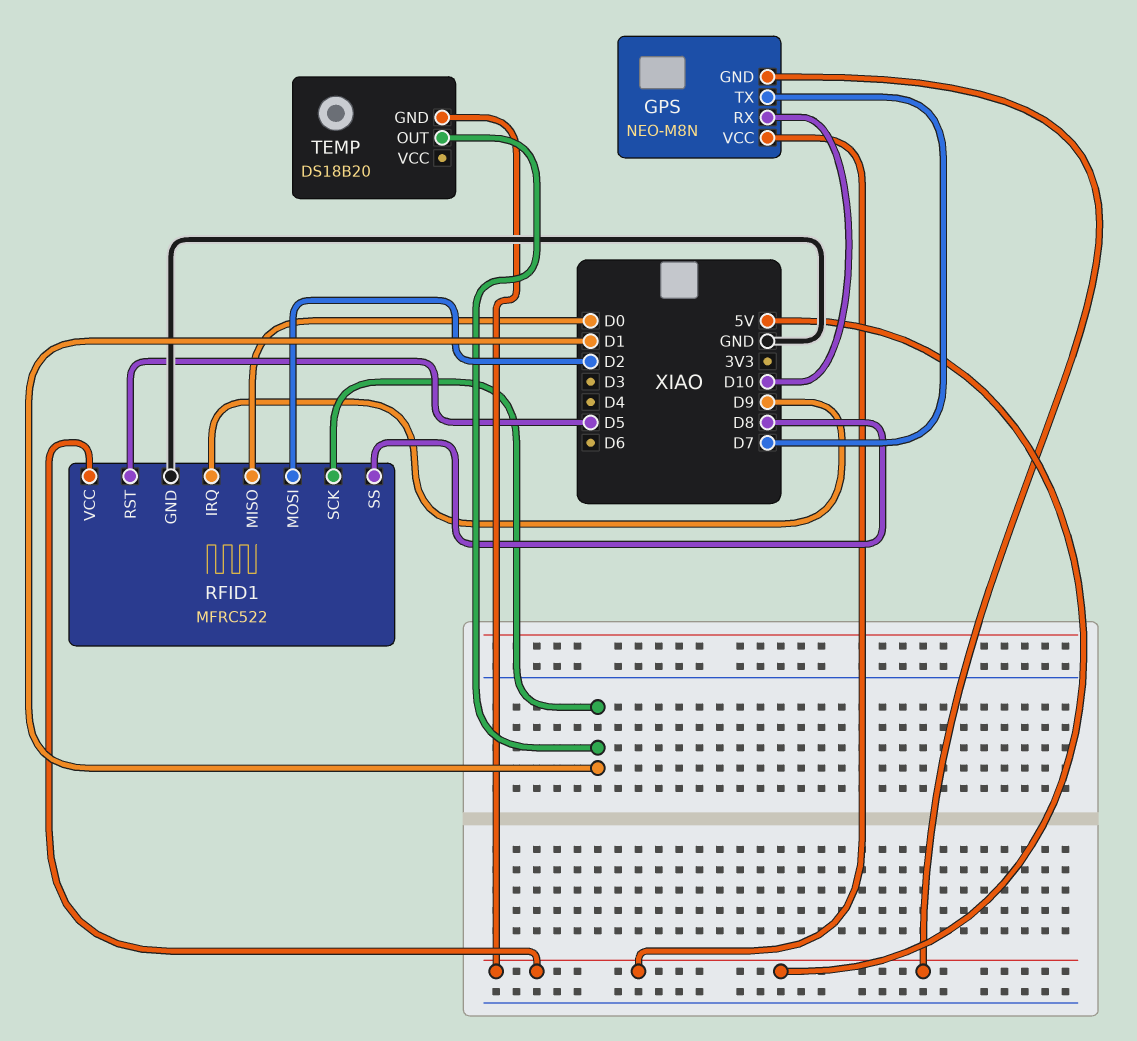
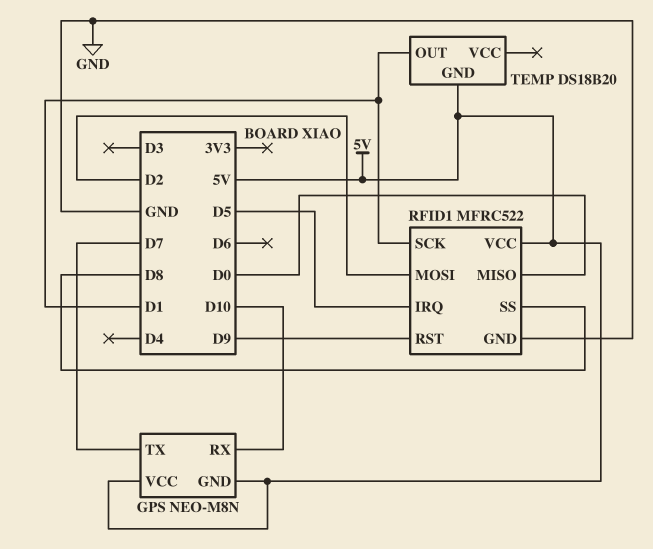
RFID1 pin IRQ: D9 -> D5
RFID1 pin RST: D5 -> D9

